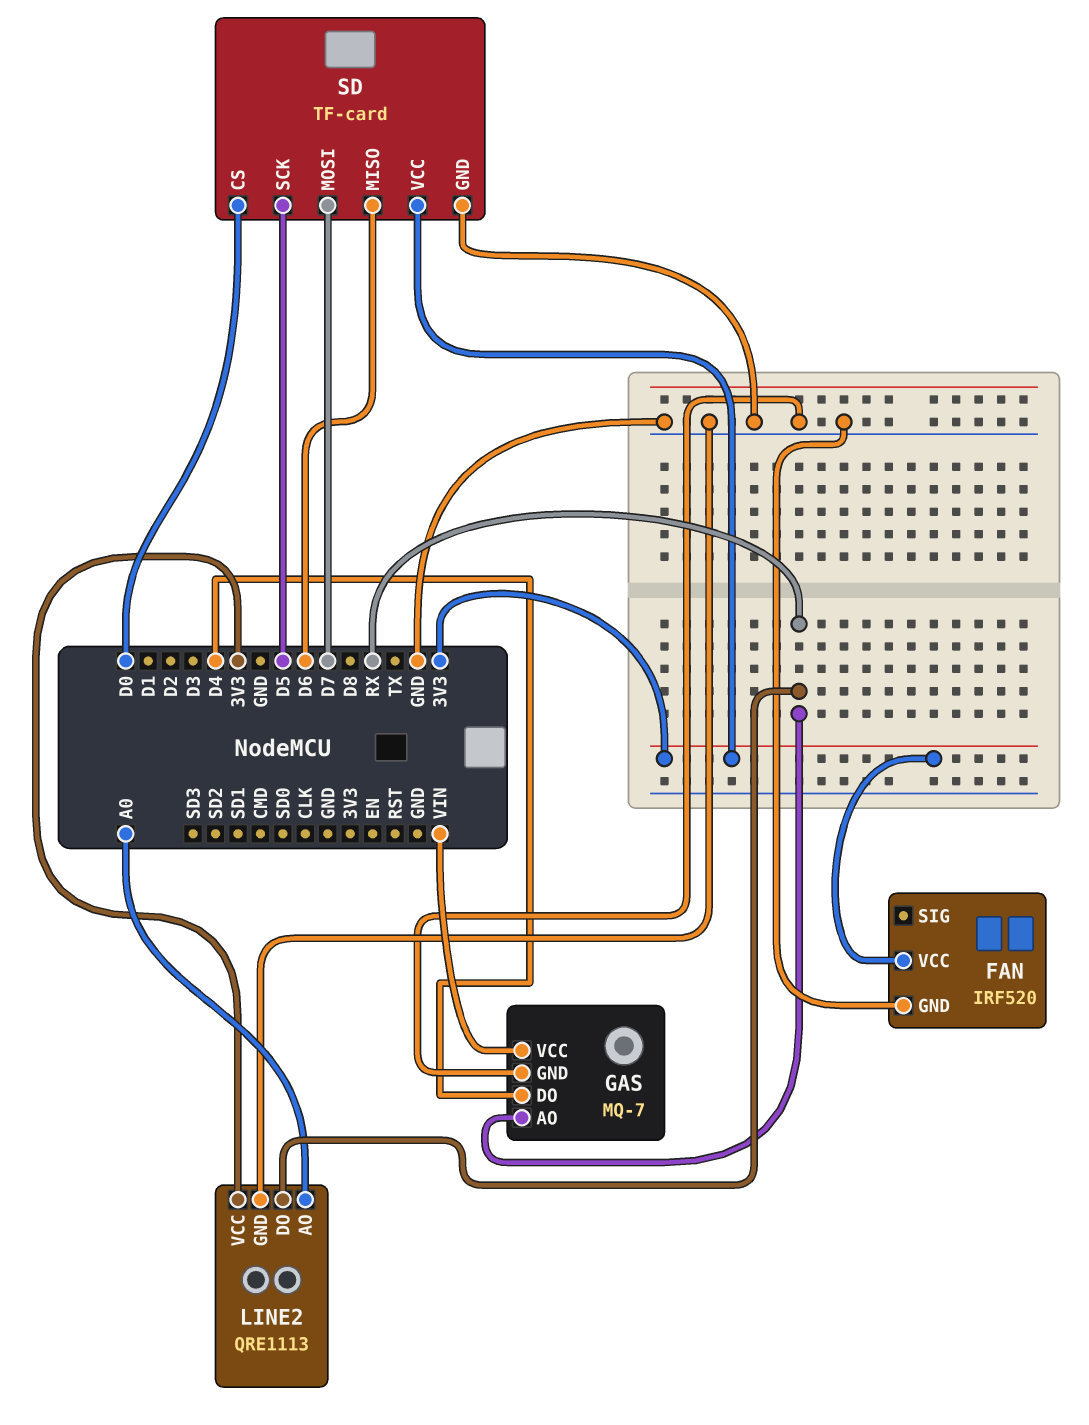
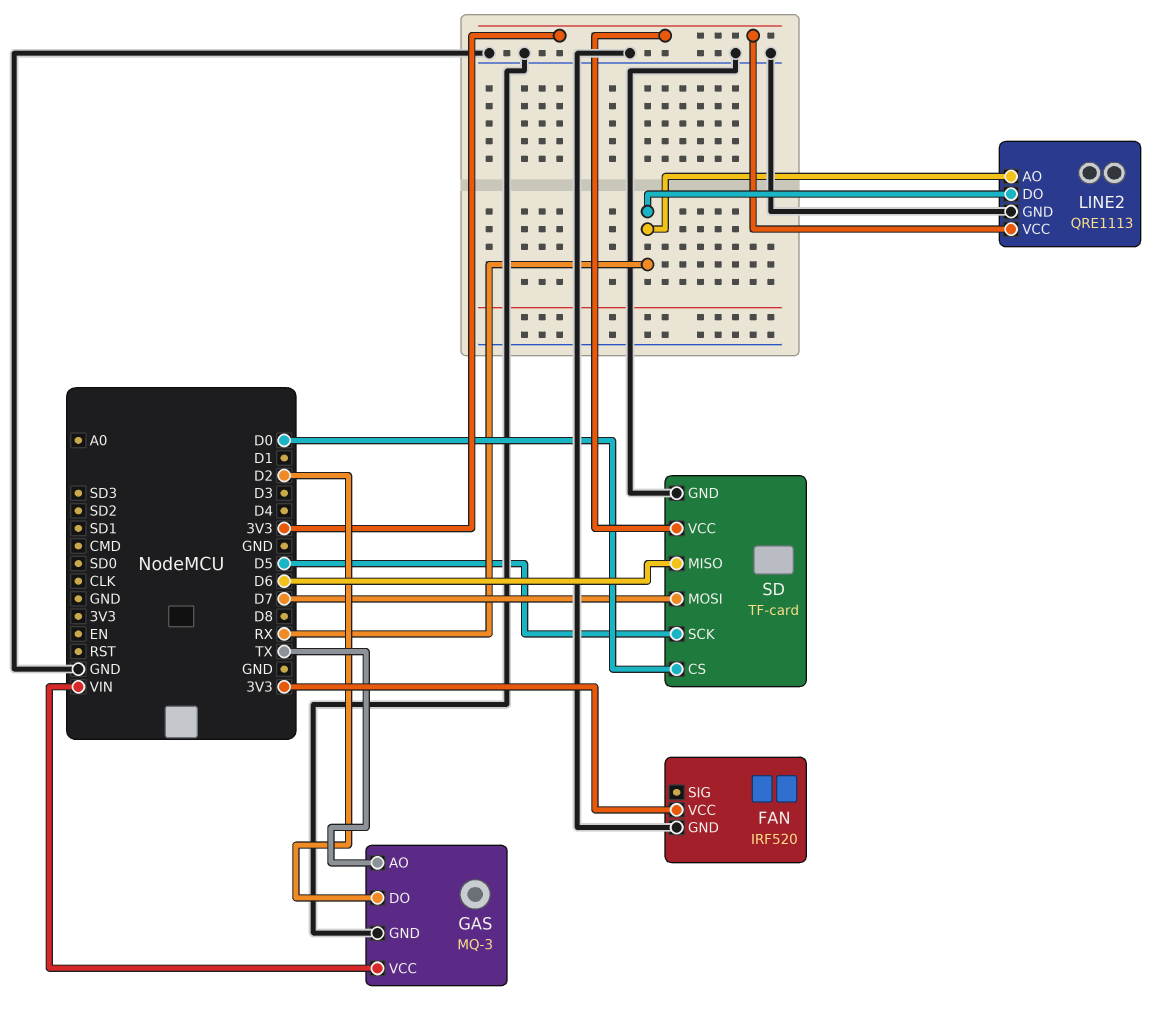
GAS: MQ-7 -> MQ-3
GAS pin AO: RX -> TX
GAS pin DO: D4 -> D2
LINE2 pin AO: A0 -> RX

